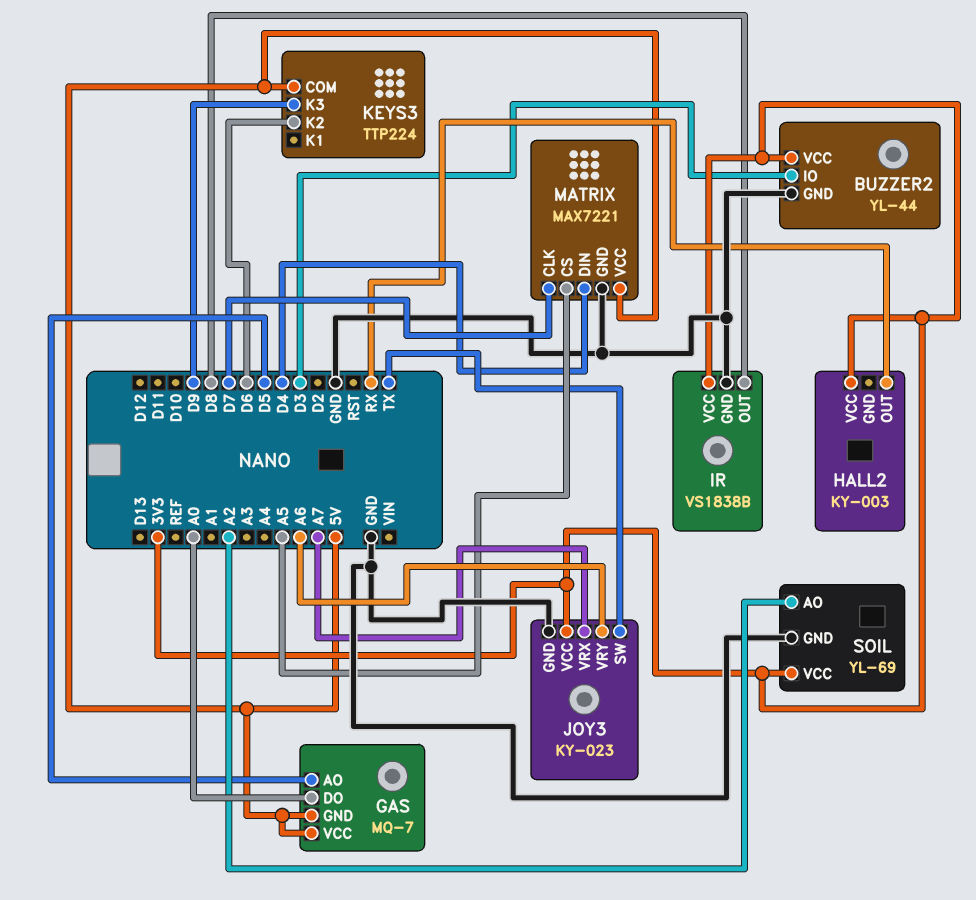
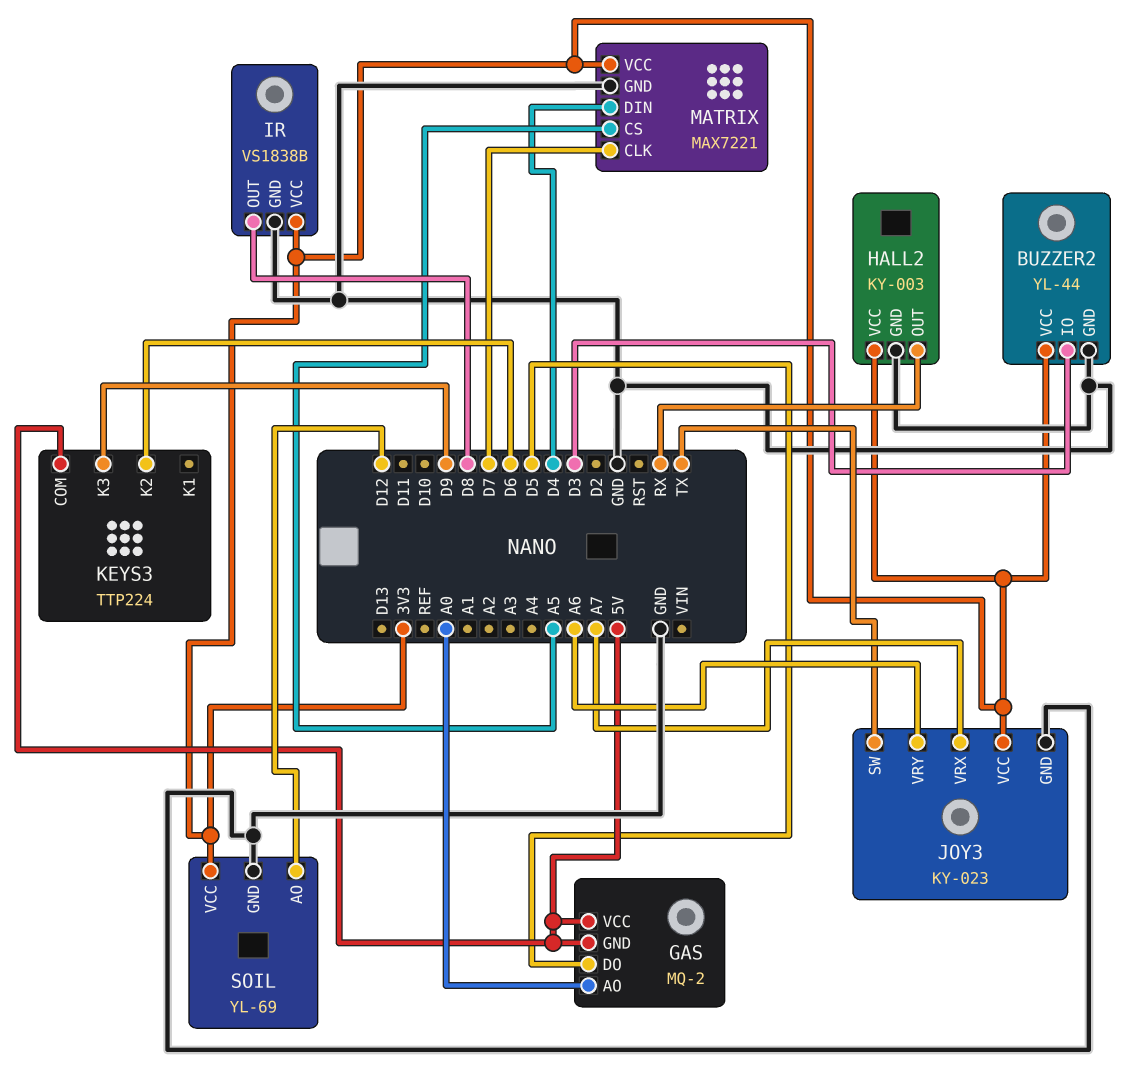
GAS: MQ-7 -> MQ-2
GAS pin AO: D5 -> A0
GAS pin DO: A0 -> D5
HALL2 pin GND: none -> GND
MATRIX pin VCC: 5V -> 3V3
SOIL pin AO: A2 -> D12

